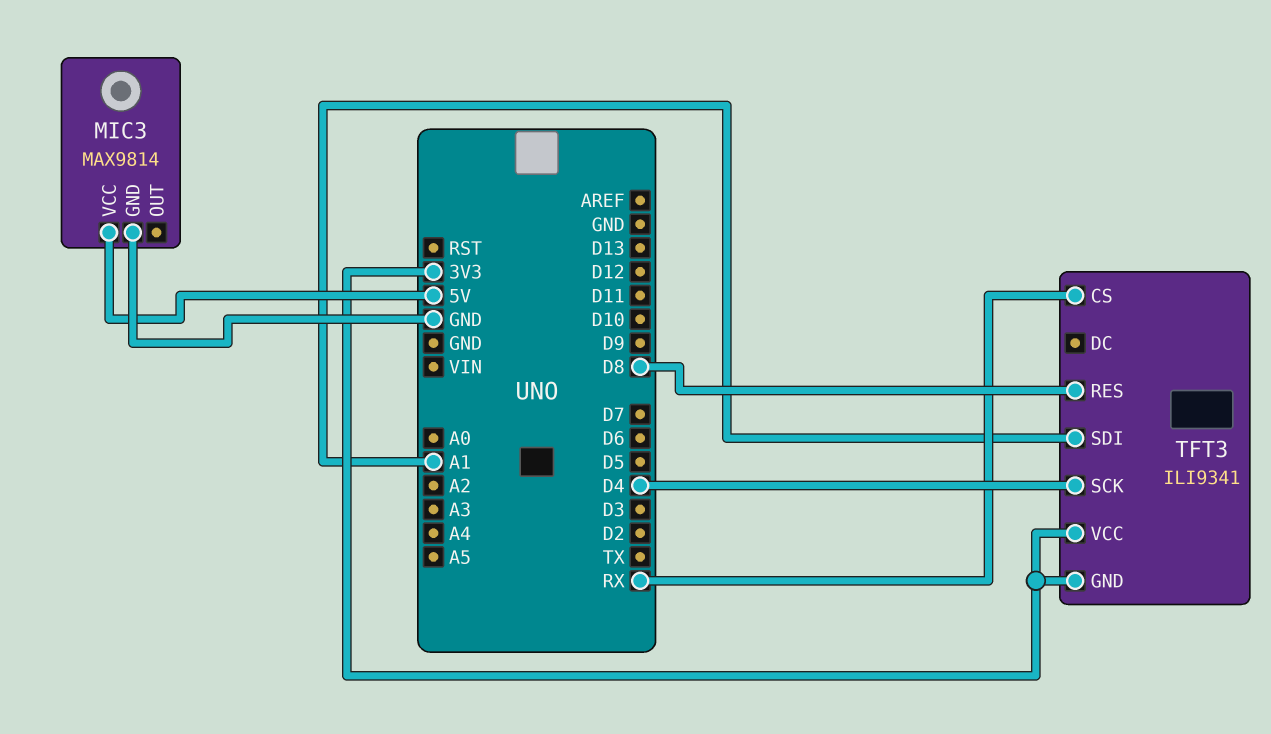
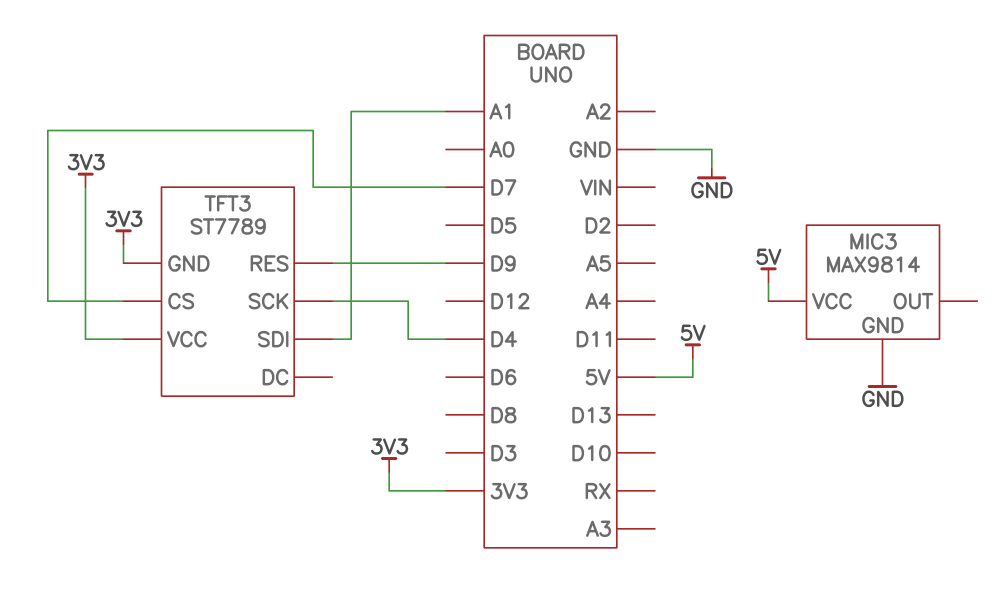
TFT3: ILI9341 -> ST7789
TFT3 pin CS: RX -> D7
TFT3 pin RES: D8 -> D9

